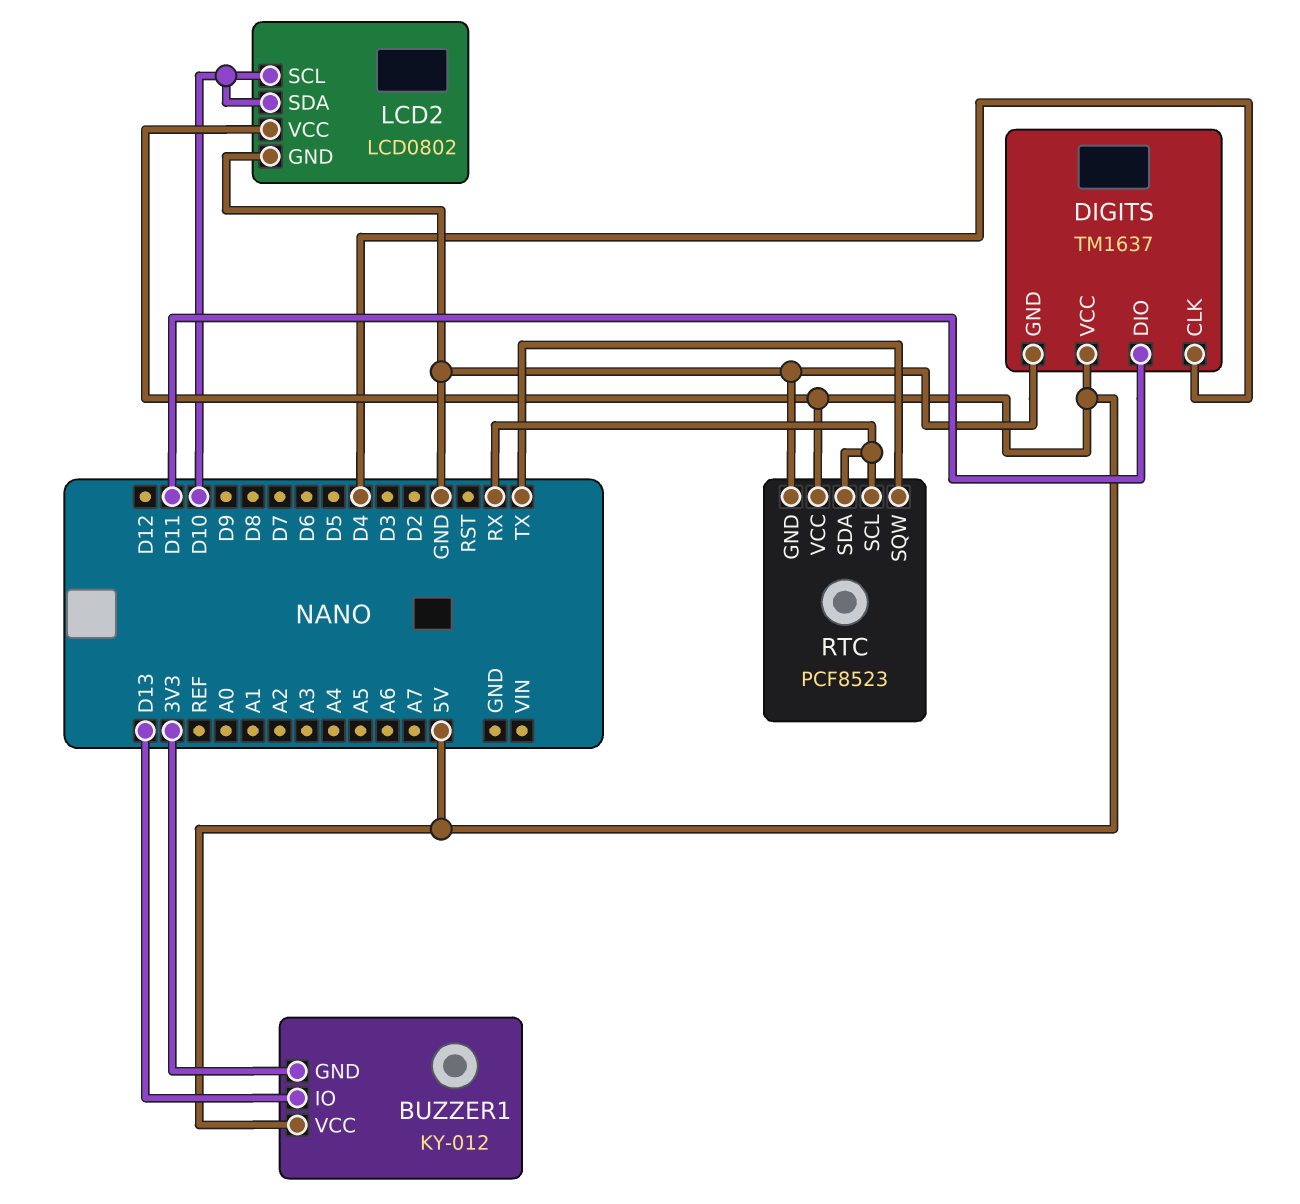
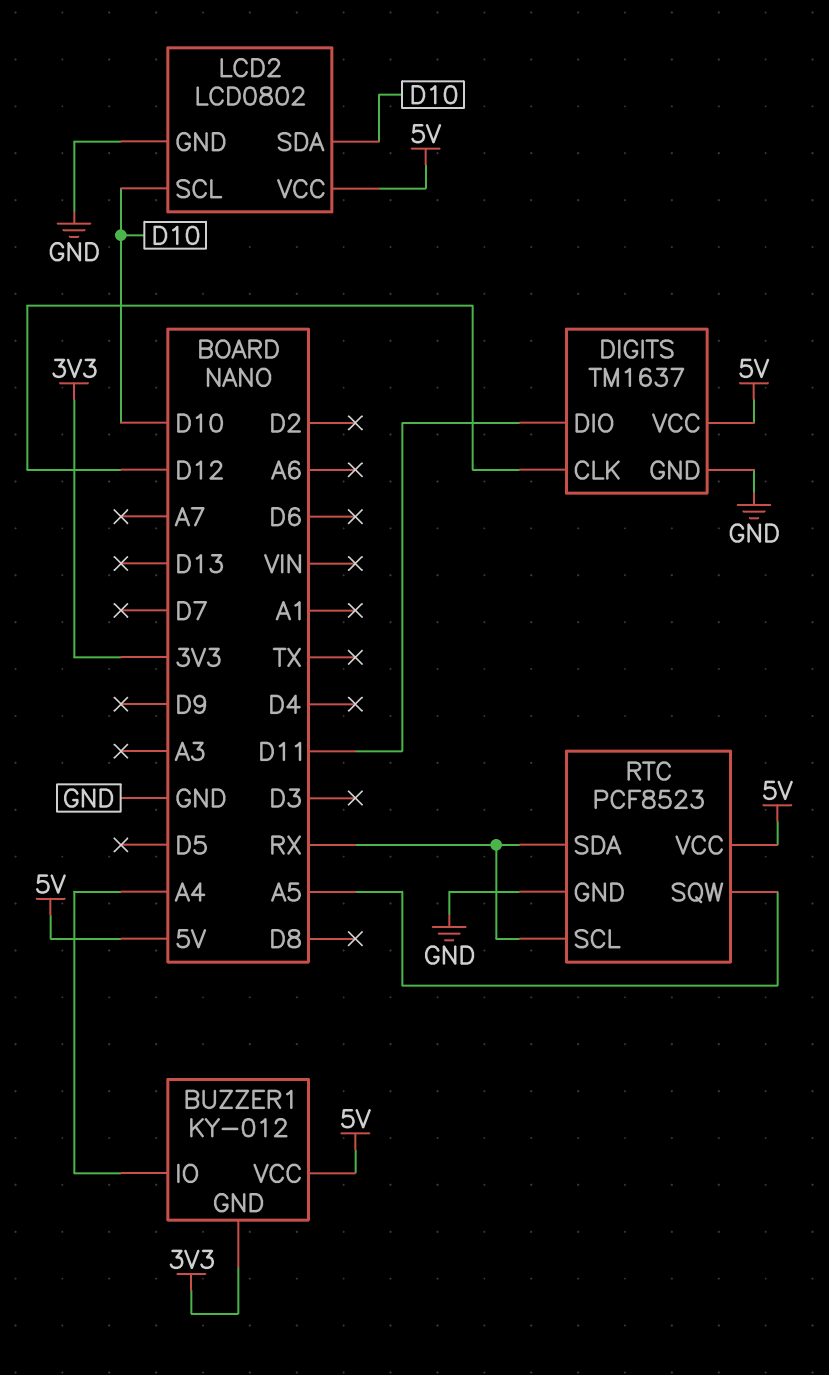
BUZZER1 pin IO: D13 -> A4
DIGITS pin CLK: D4 -> D12
RTC pin SQW: TX -> A5

